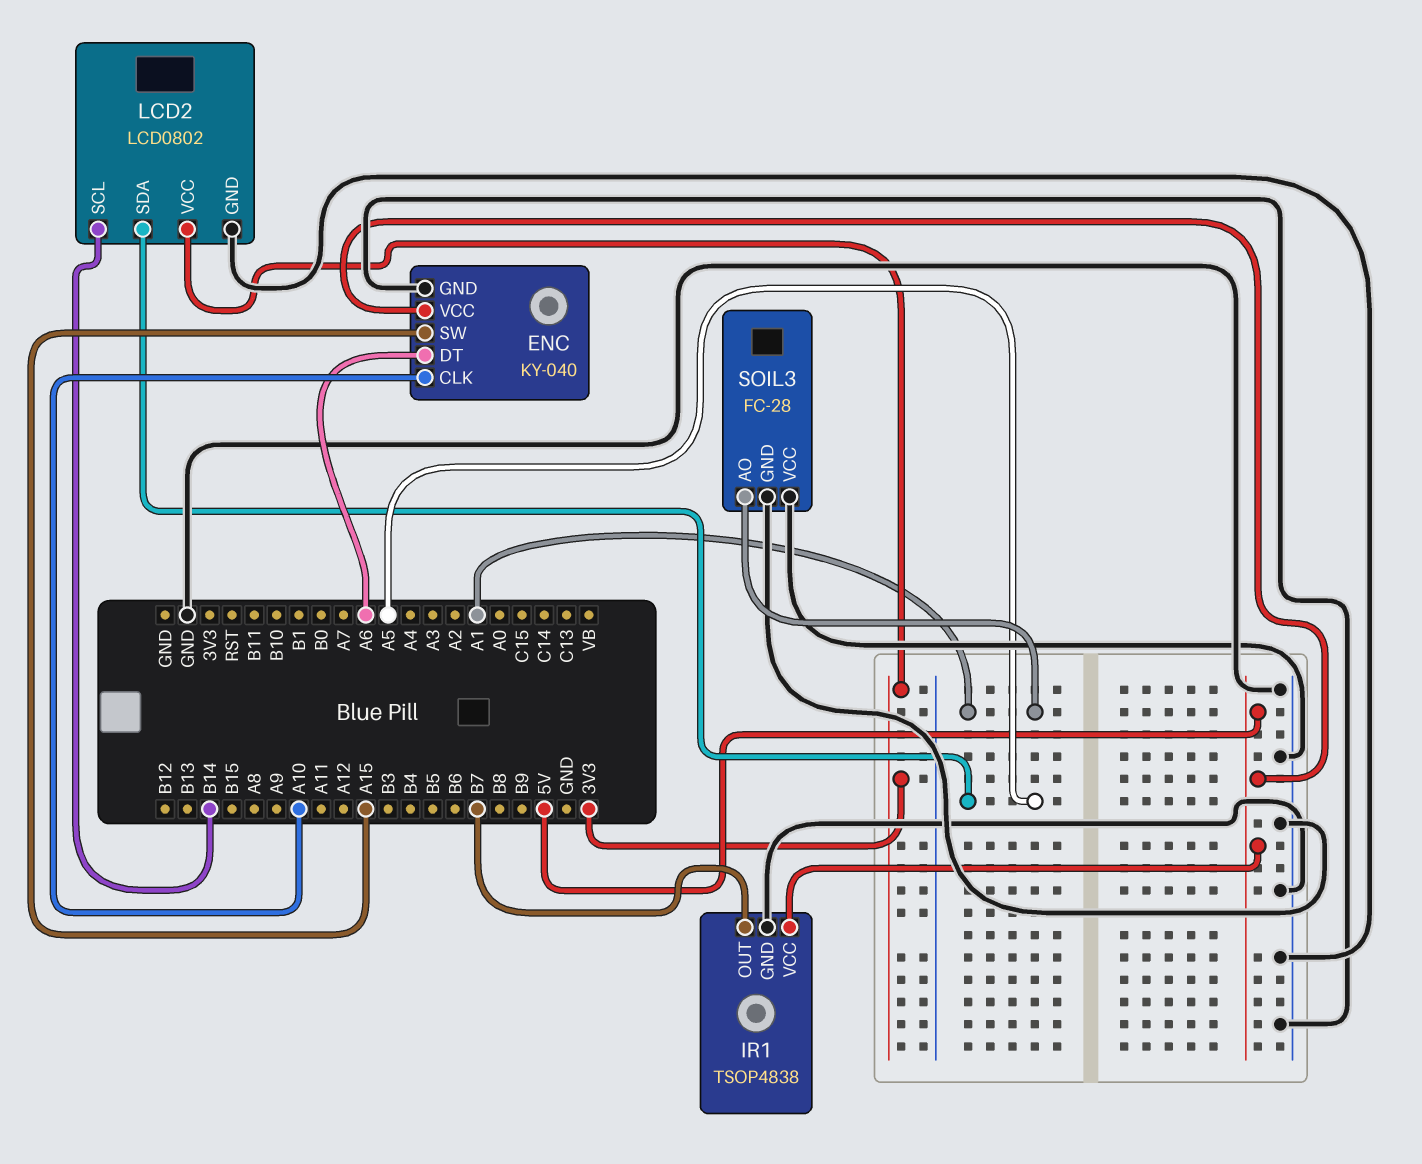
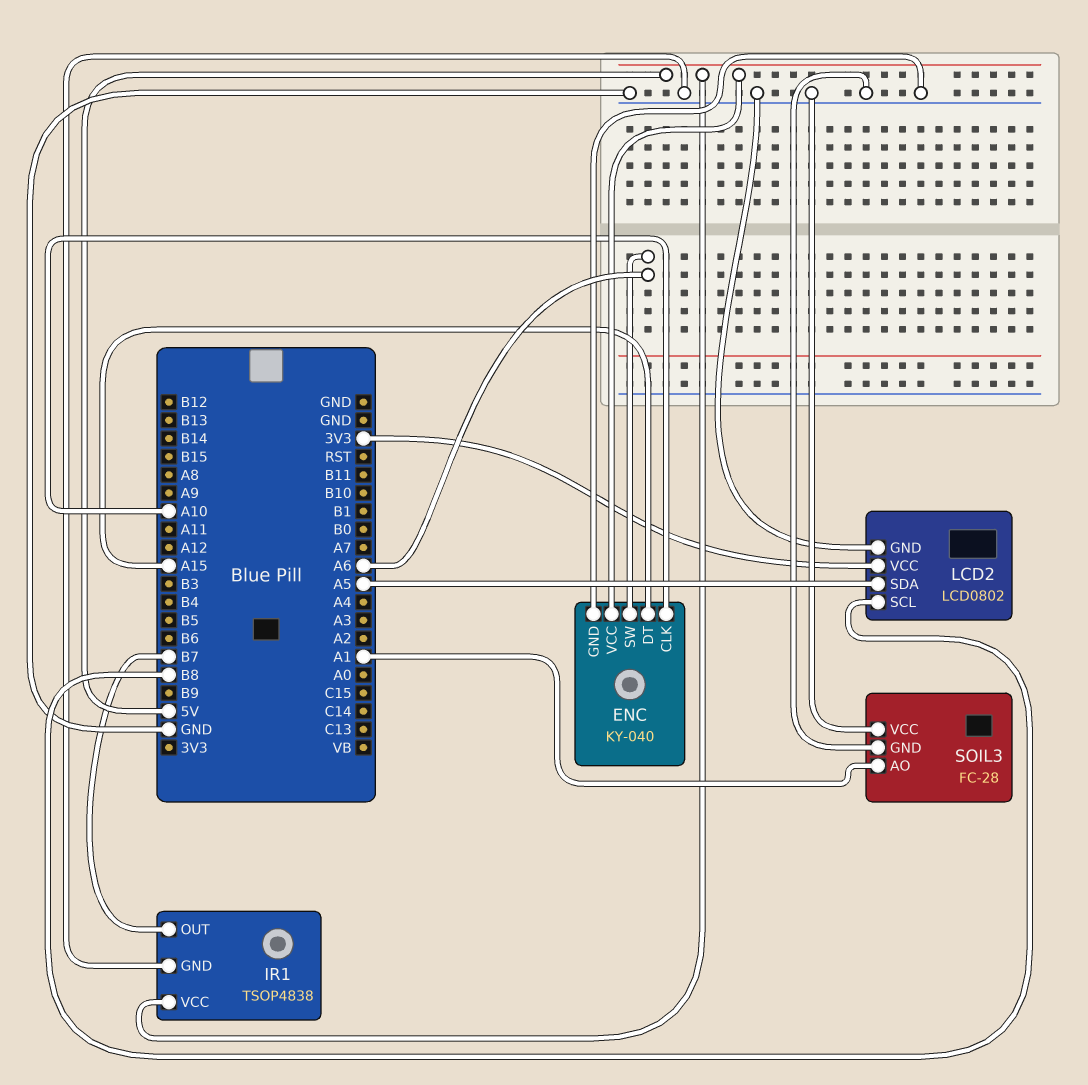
ENC pin DT: A6 -> A15
ENC pin SW: A15 -> A6
LCD2 pin SCL: B14 -> B8

